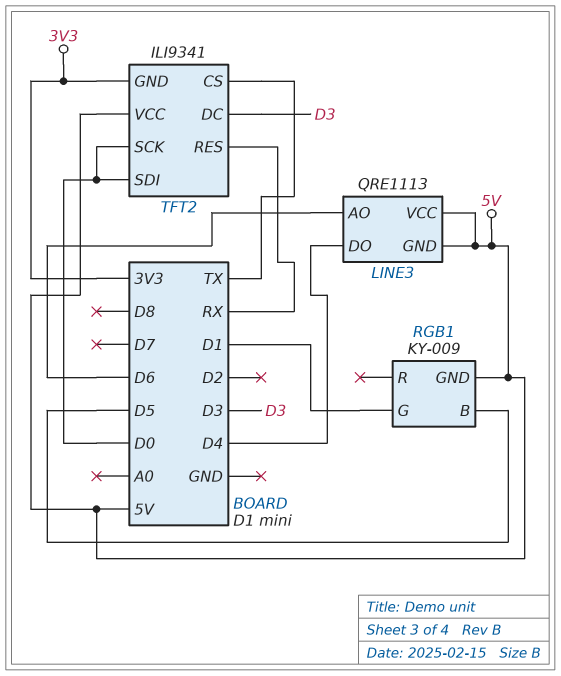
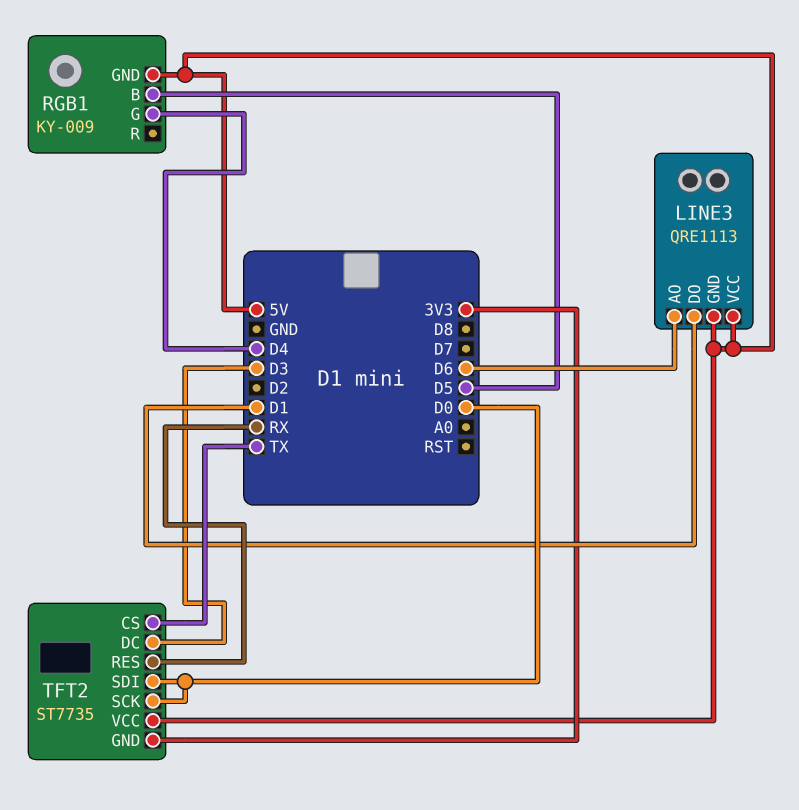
LINE3 pin DO: D4 -> D1
RGB1 pin G: D1 -> D4
TFT2: ILI9341 -> ST7735

